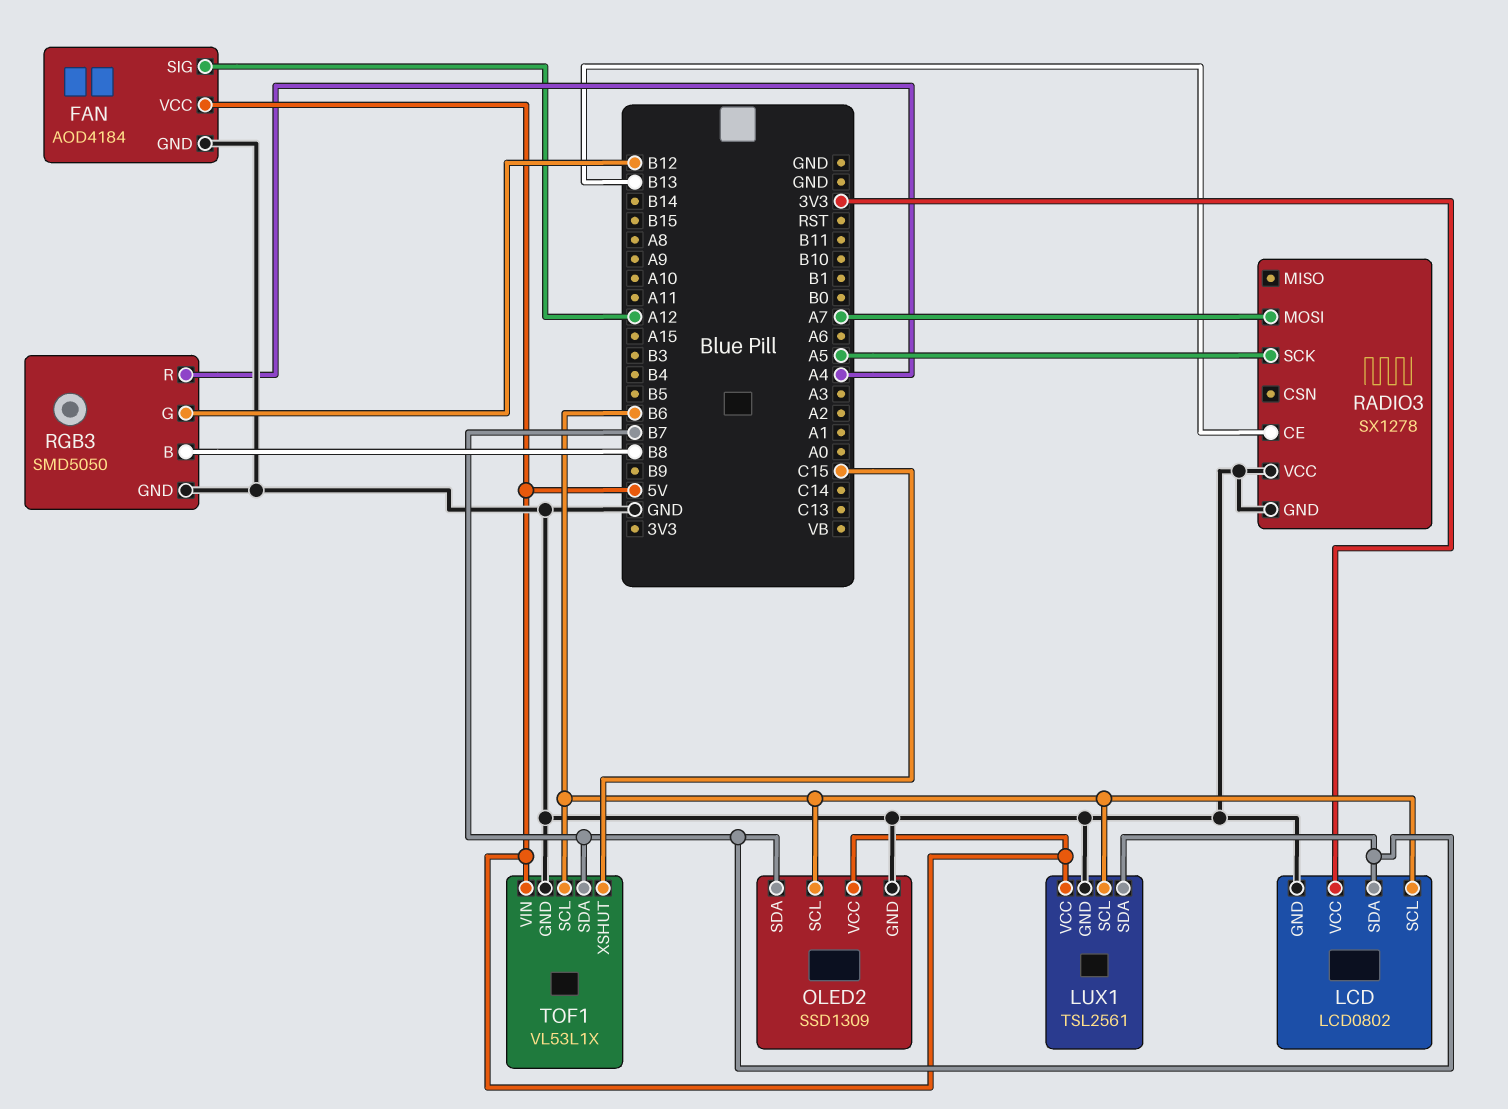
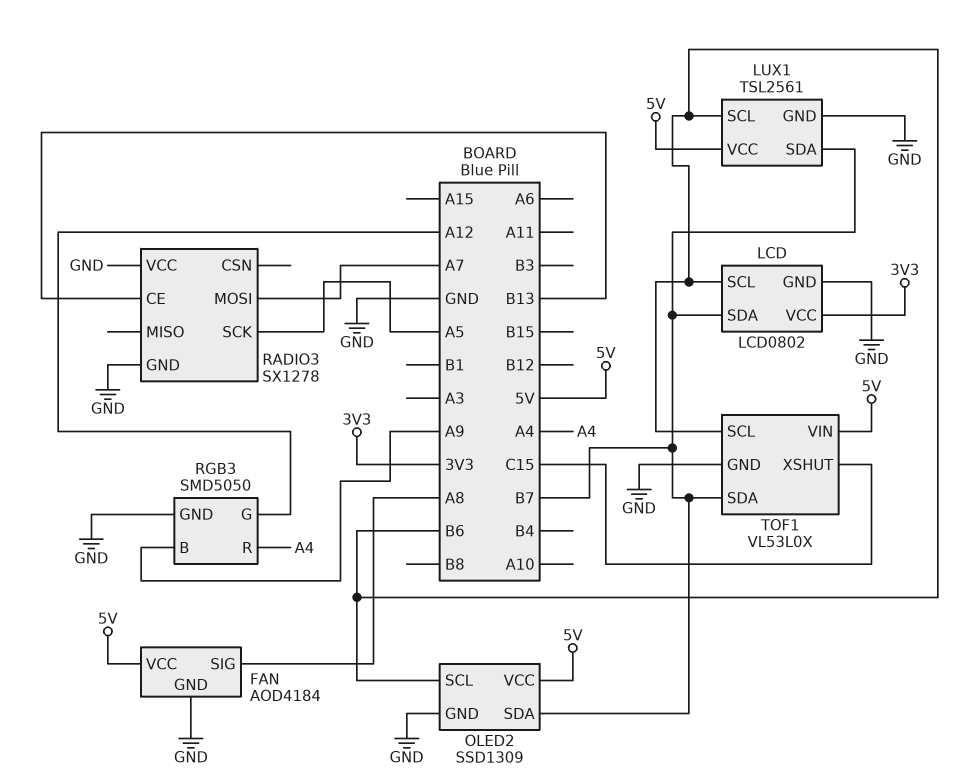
FAN pin SIG: A12 -> A8
RGB3 pin B: B8 -> A9
RGB3 pin G: B12 -> A12
TOF1: VL53L1X -> VL53L0X

